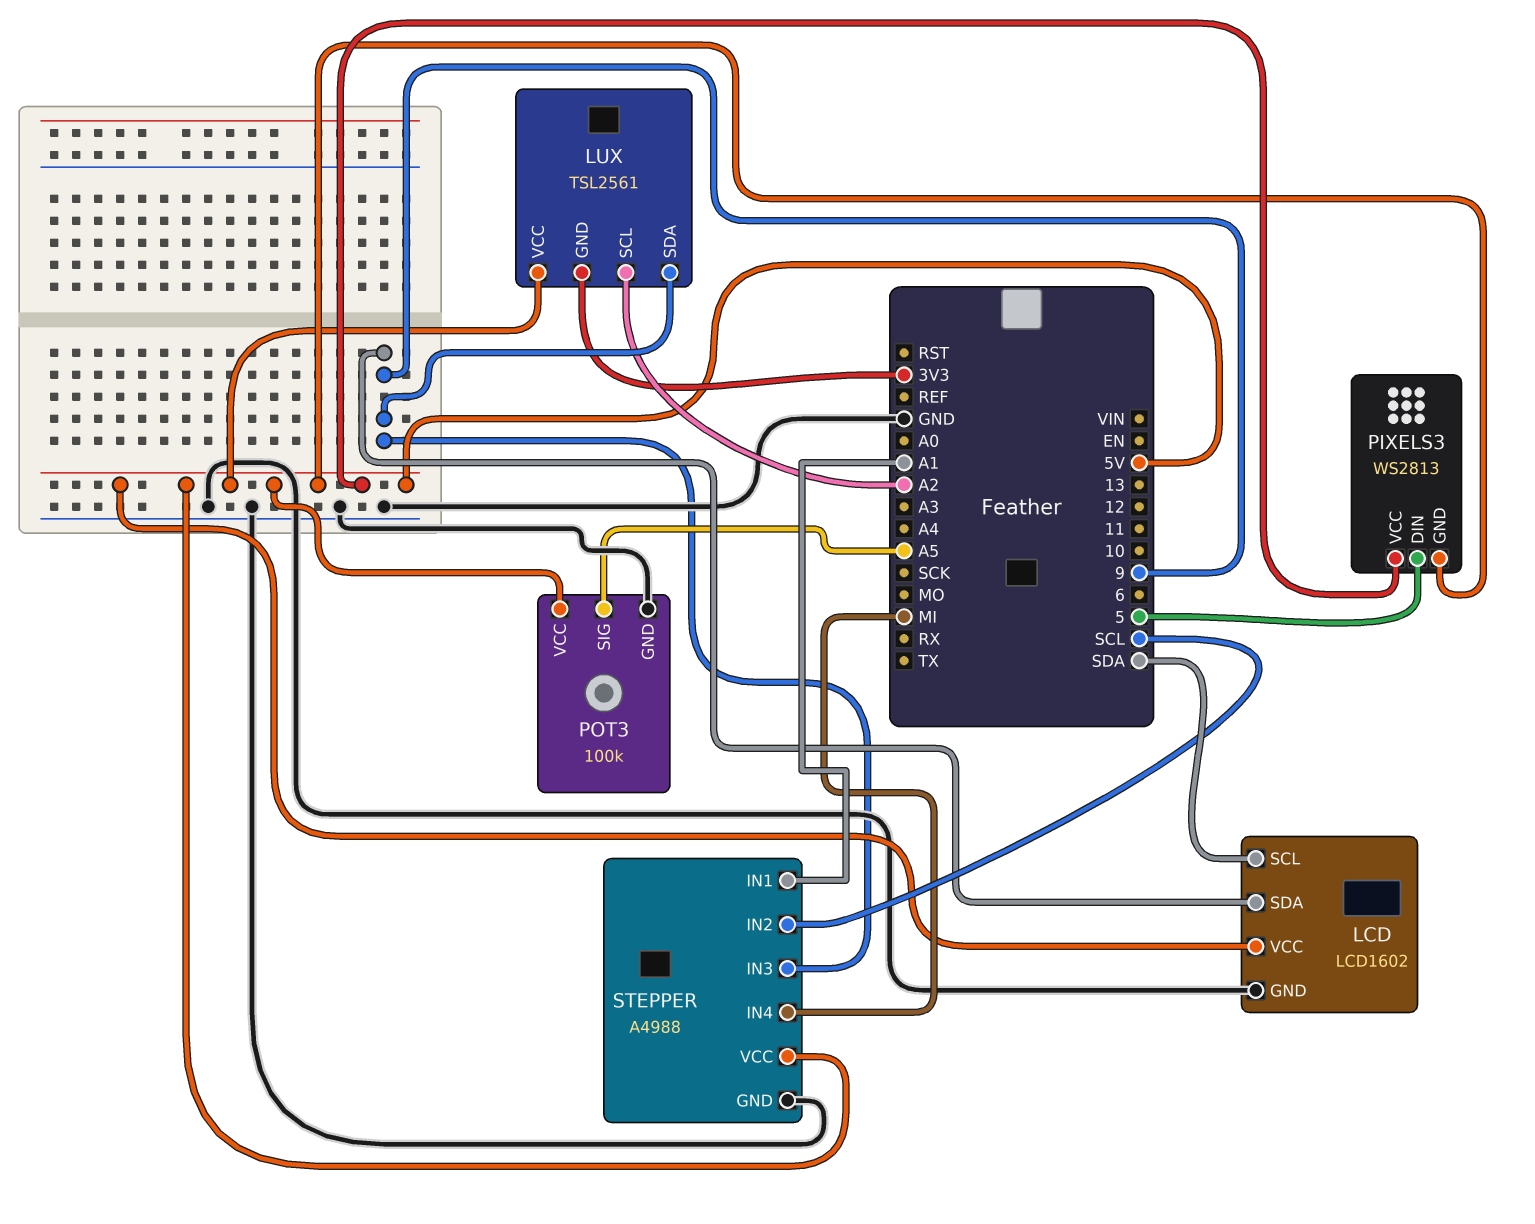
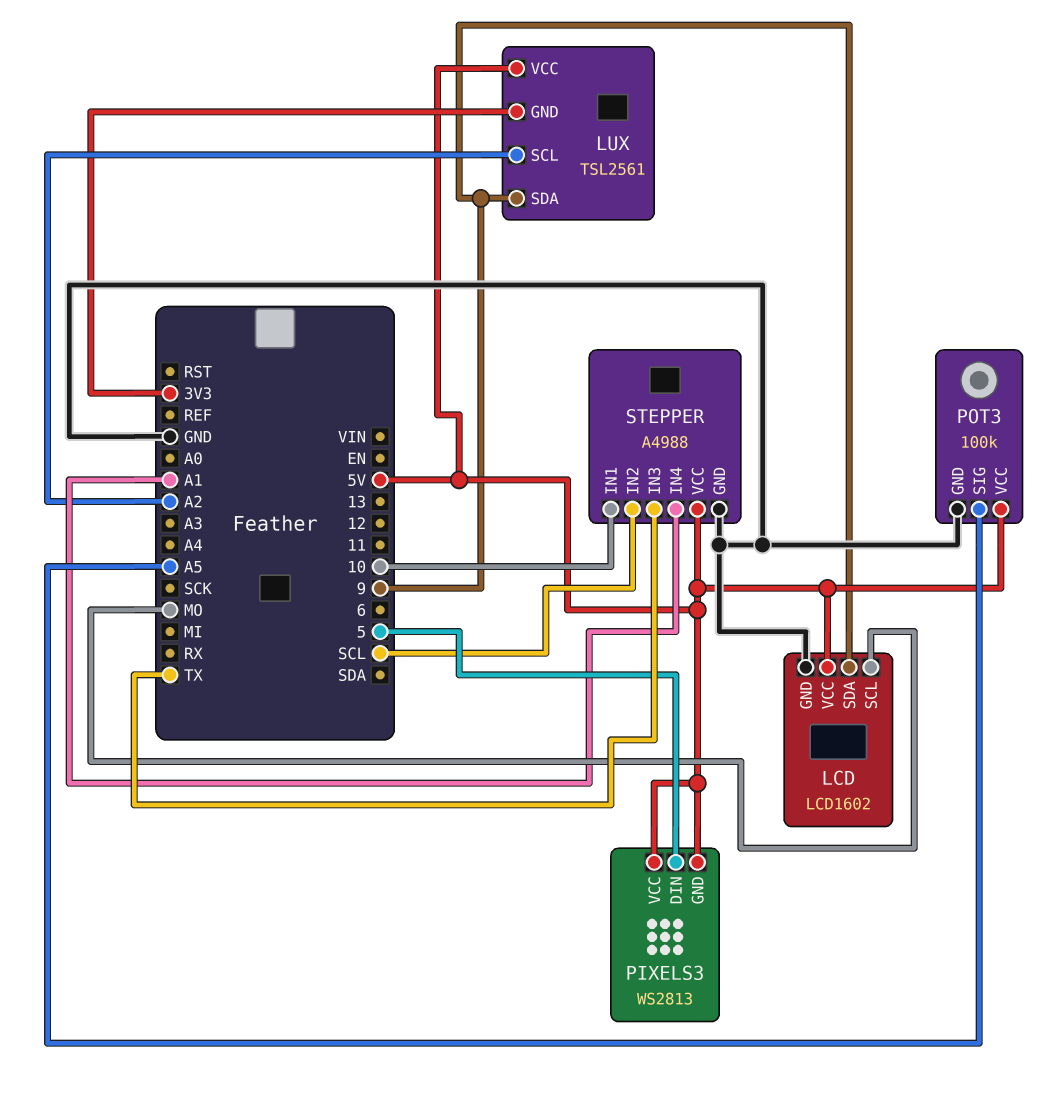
LCD pin SCL: SDA -> MO
STEPPER pin IN1: A1 -> 10
STEPPER pin IN3: 9 -> TX
STEPPER pin IN4: MI -> A1

